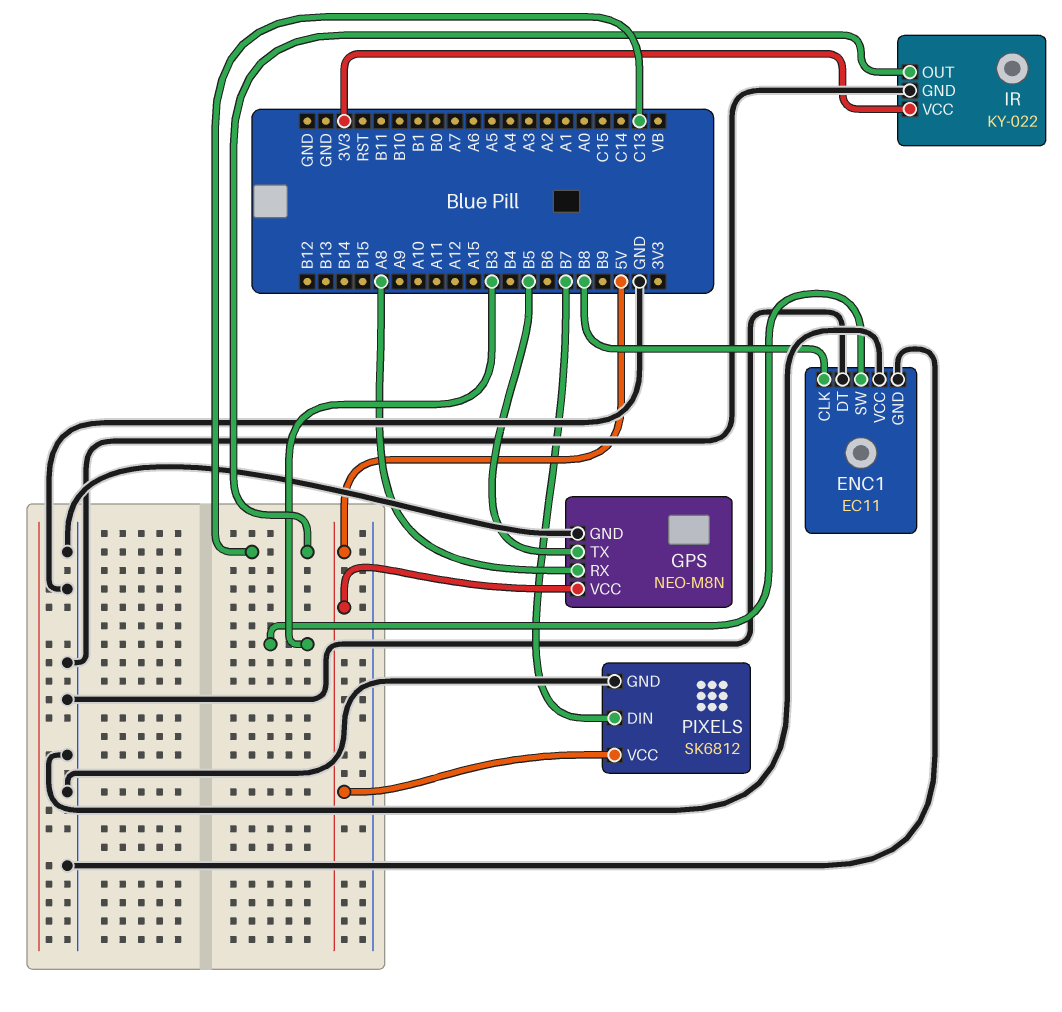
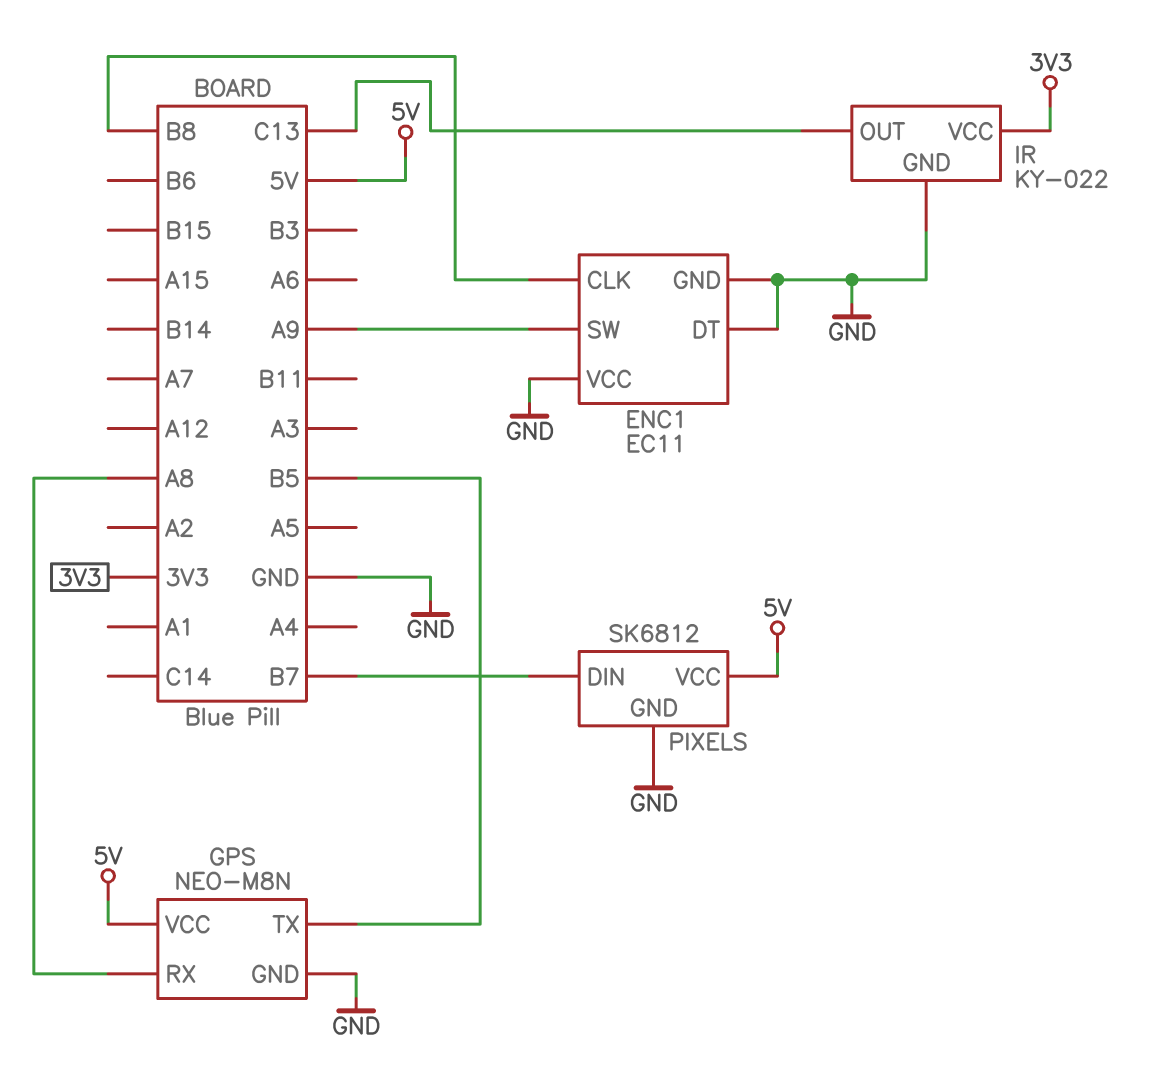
ENC1 pin SW: B3 -> A9

